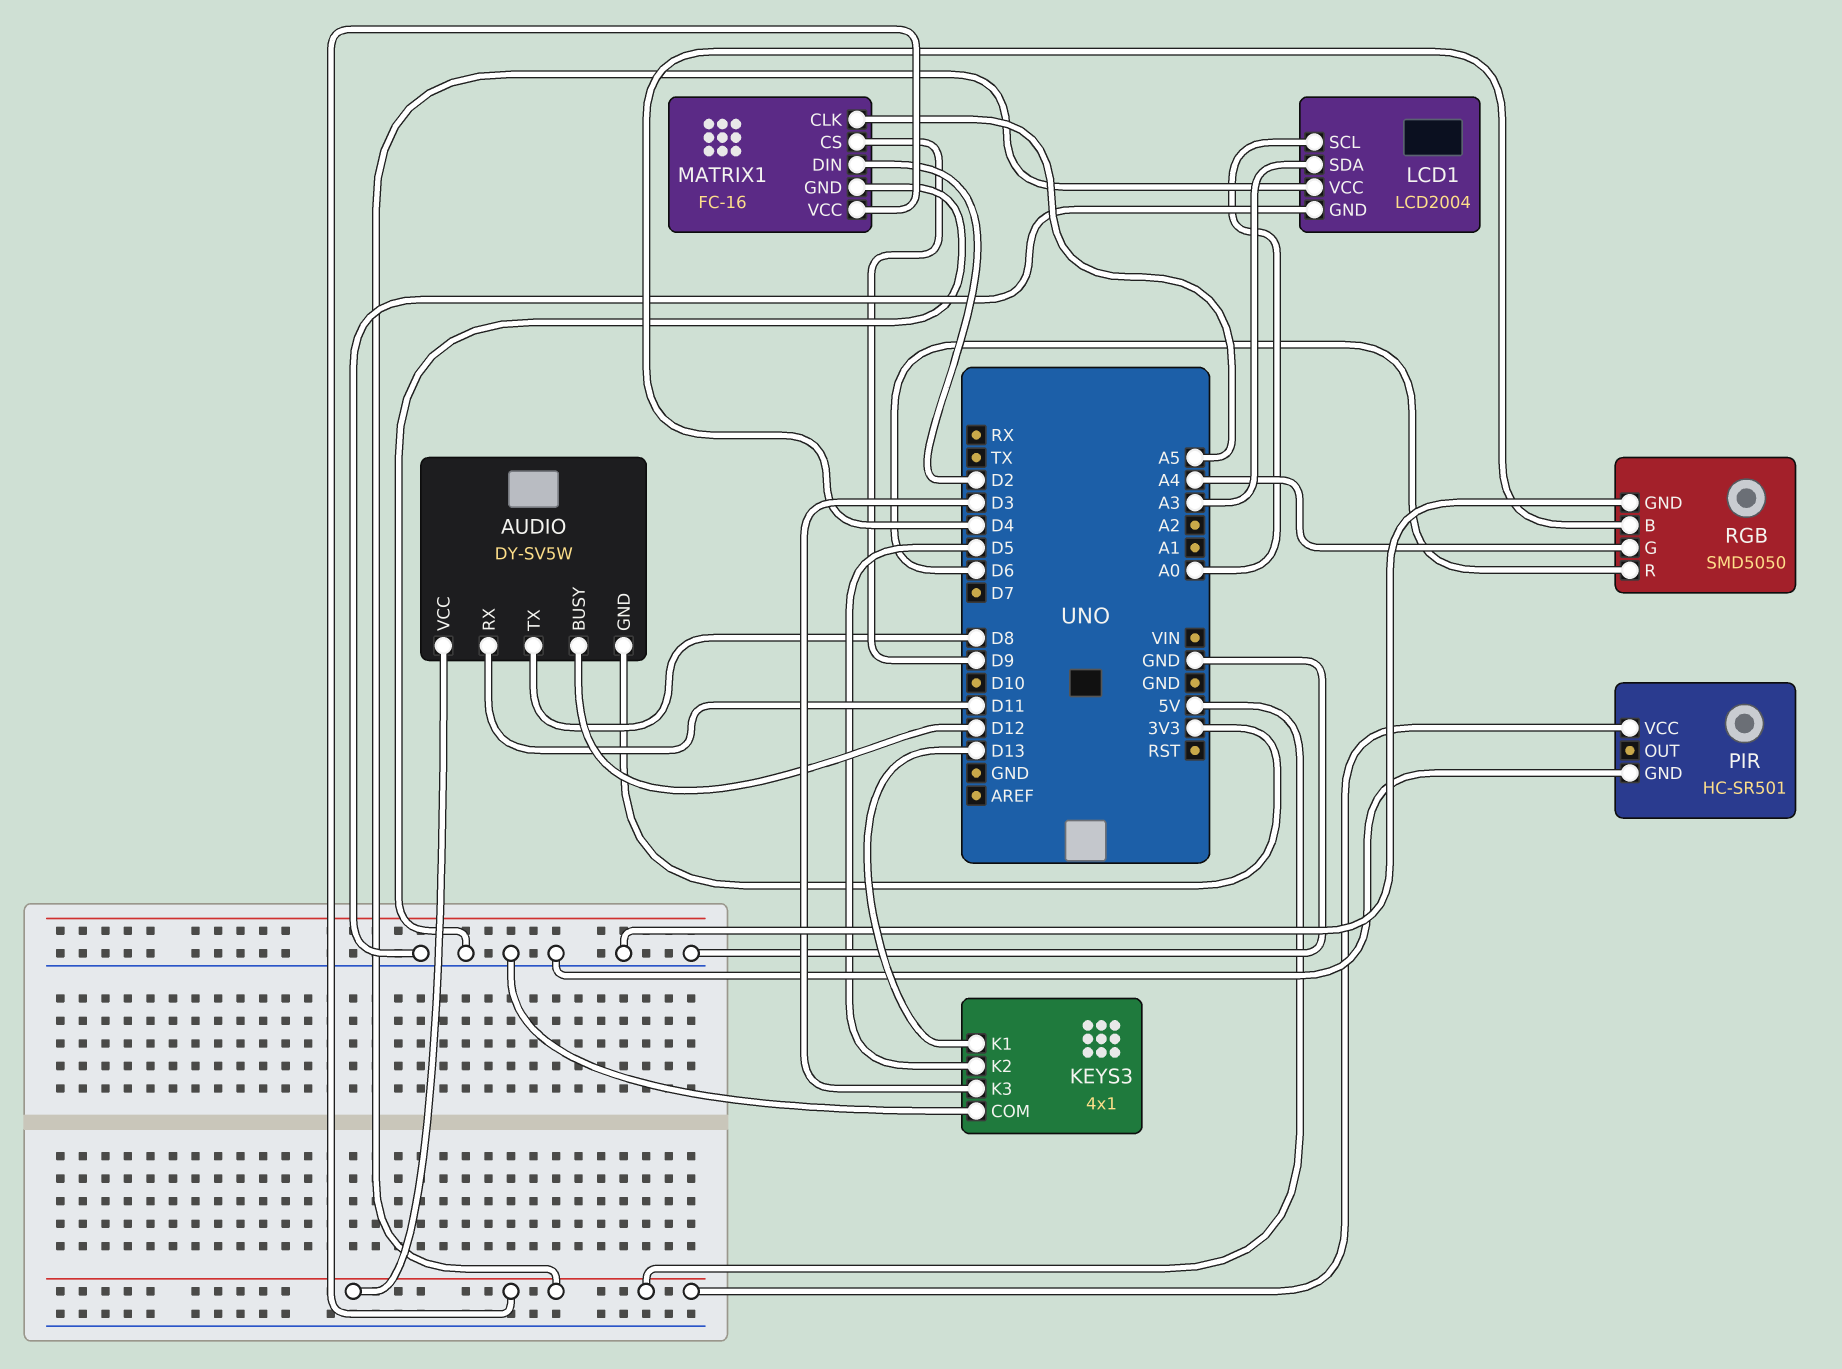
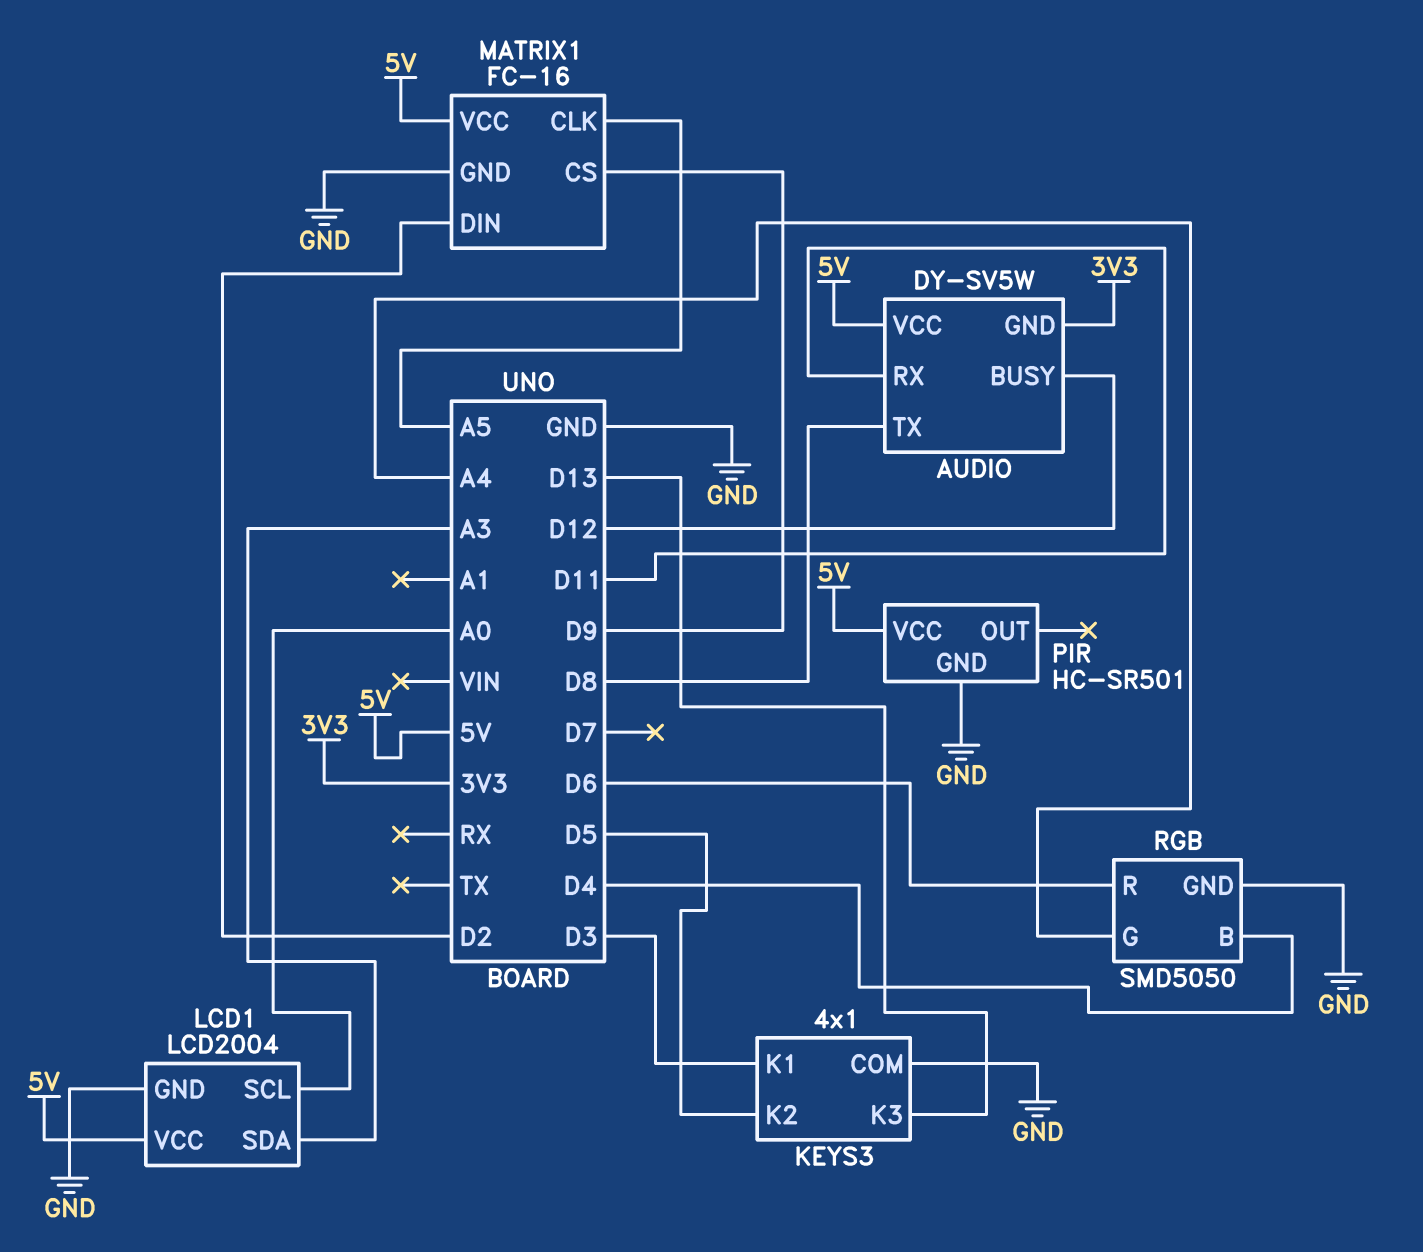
KEYS3 pin K1: D13 -> D3
KEYS3 pin K3: D3 -> D13

